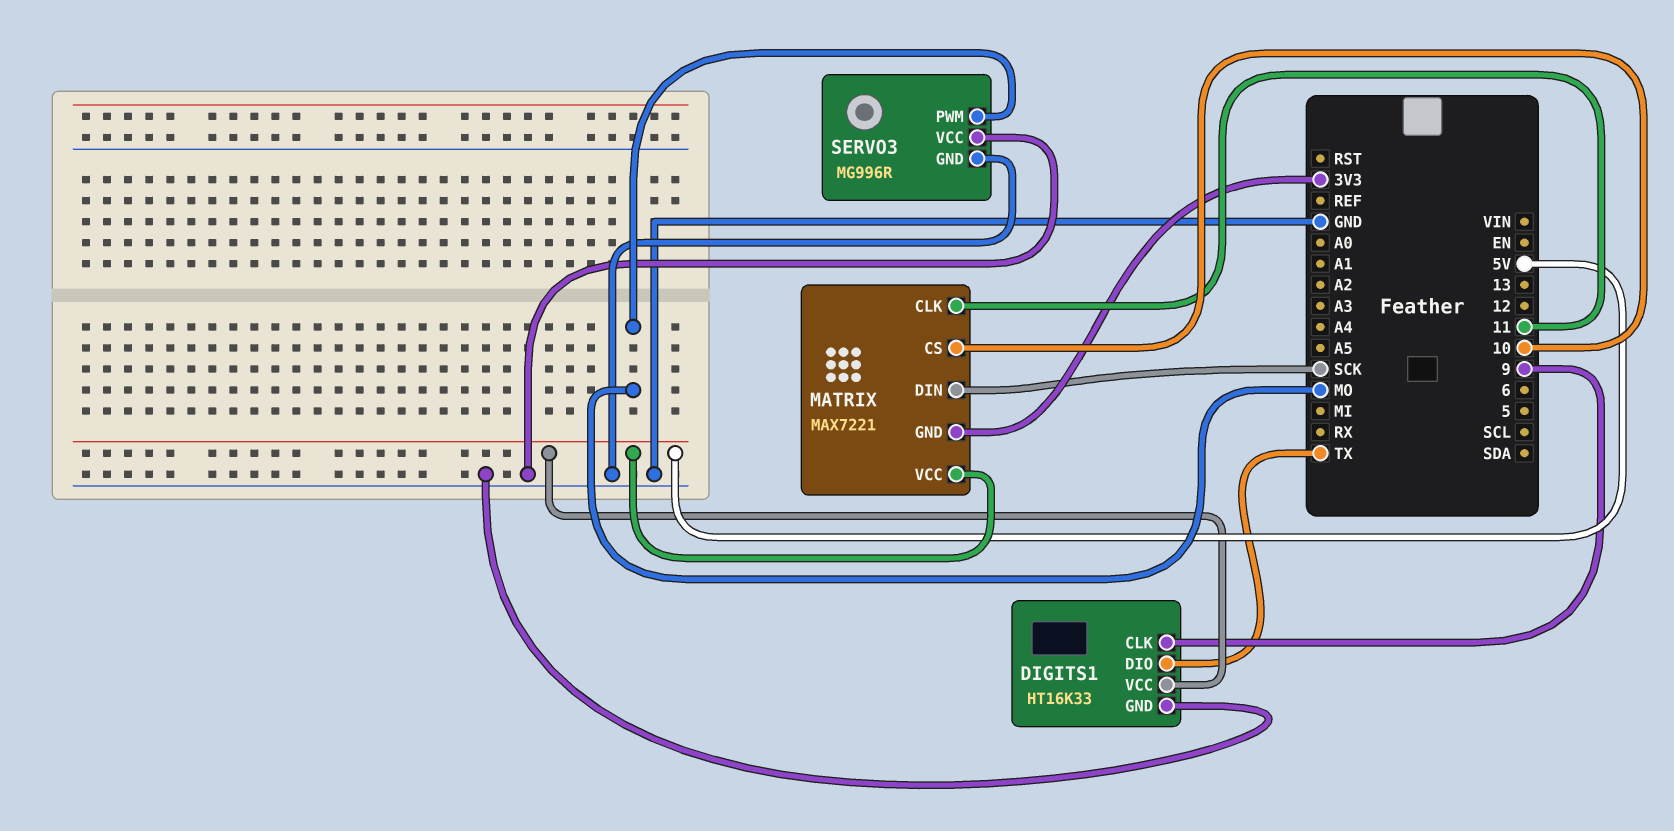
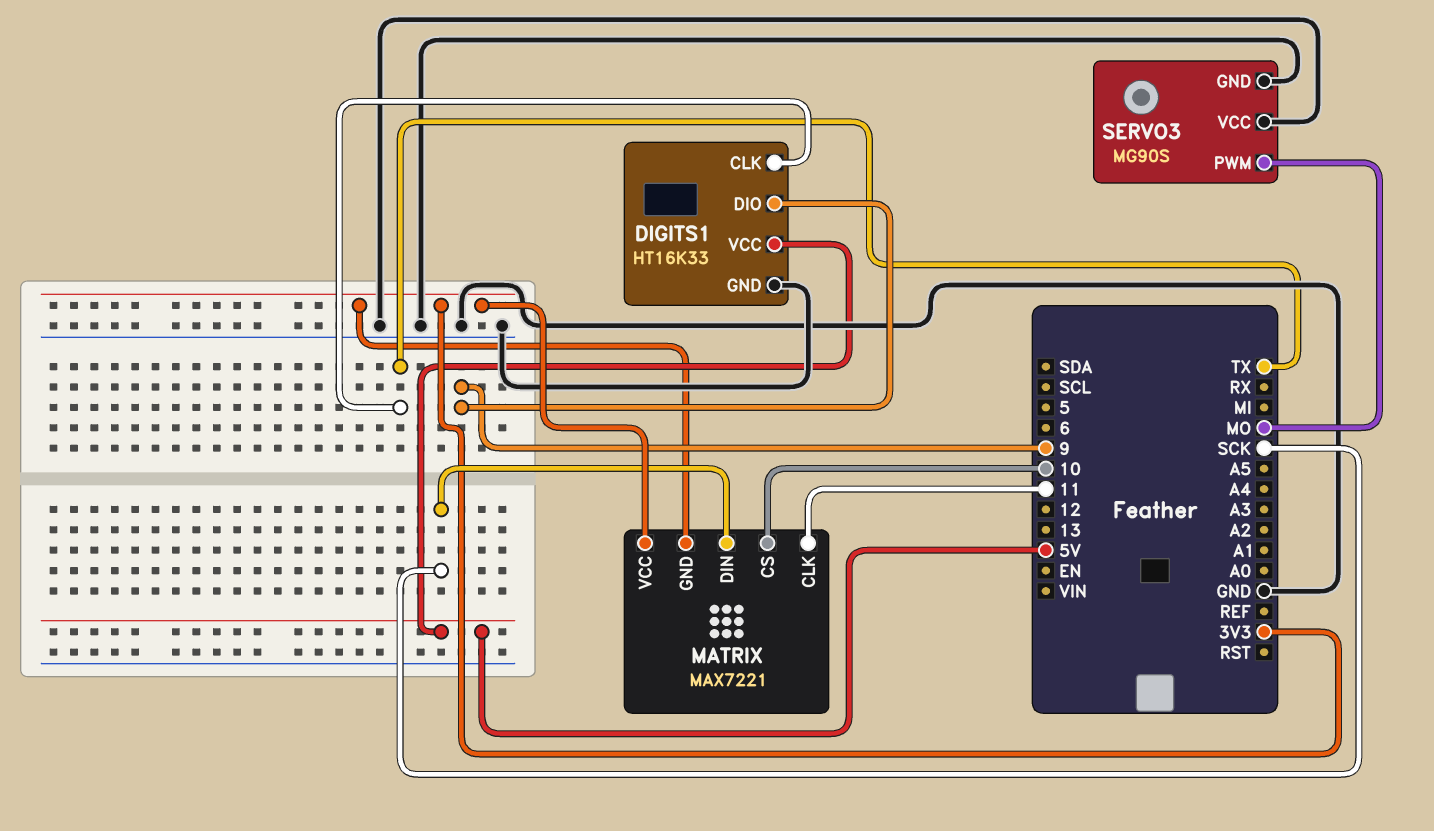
DIGITS1 pin CLK: 9 -> TX
DIGITS1 pin DIO: TX -> 9
MATRIX pin VCC: 5V -> 3V3
SERVO3: MG996R -> MG90S

